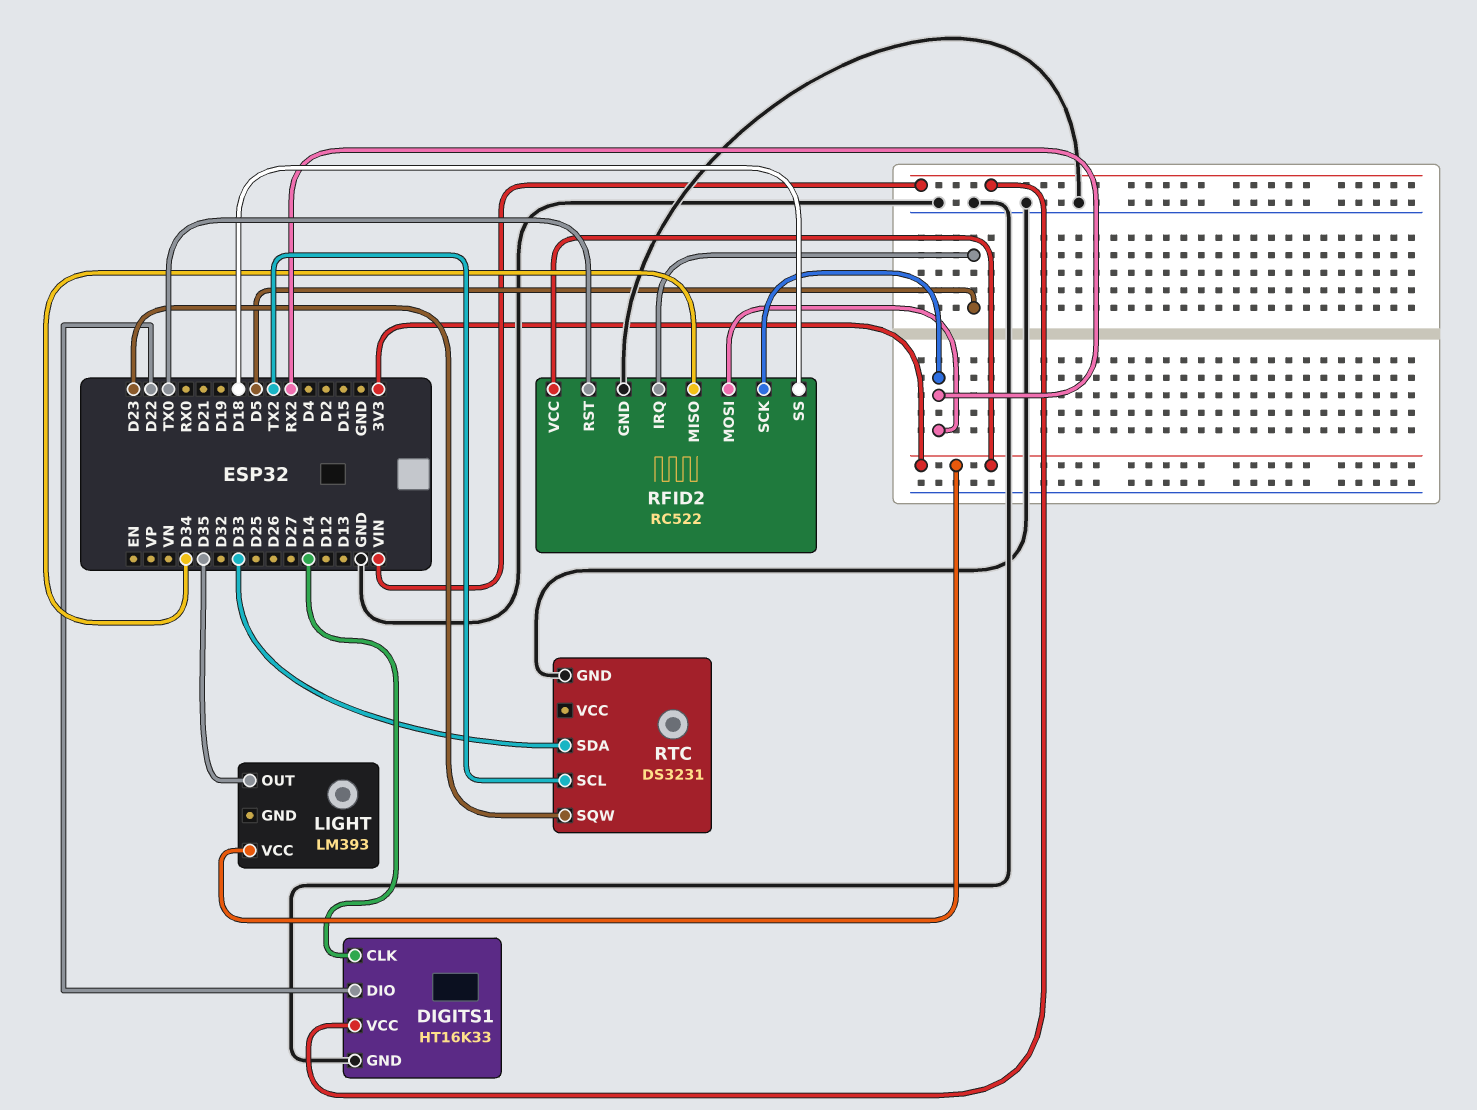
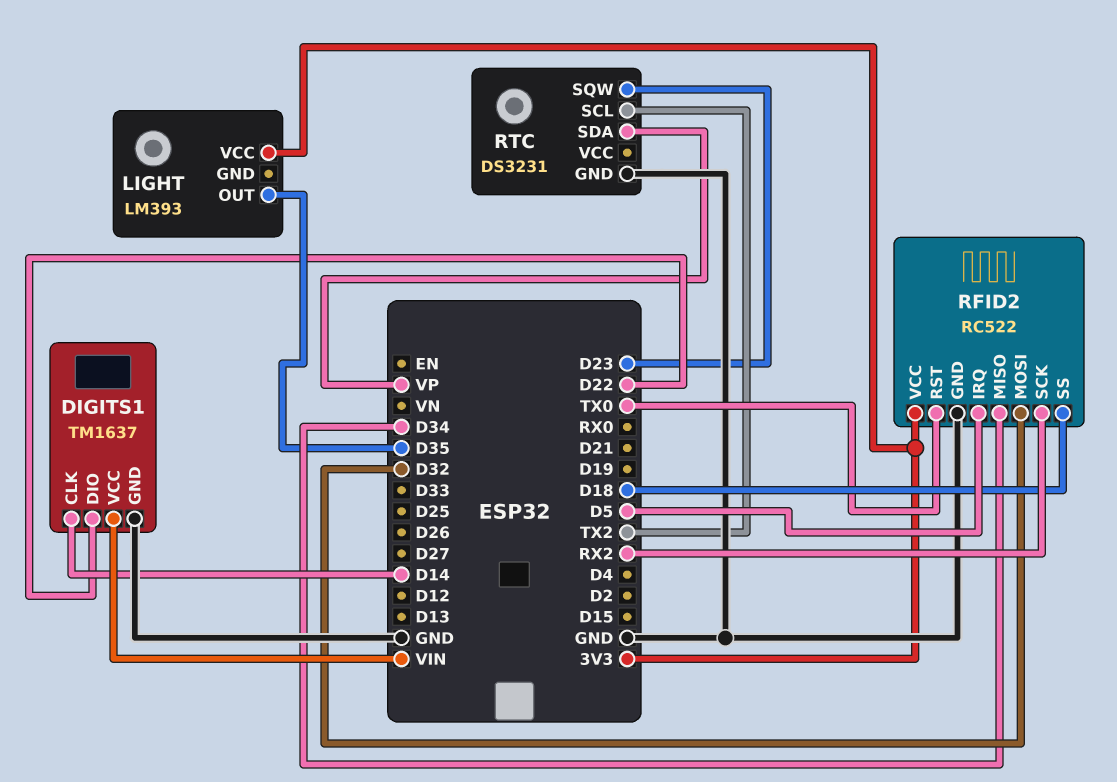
DIGITS1: HT16K33 -> TM1637
RFID2 pin MOSI: RX2 -> D32
RTC pin SDA: D33 -> VP

